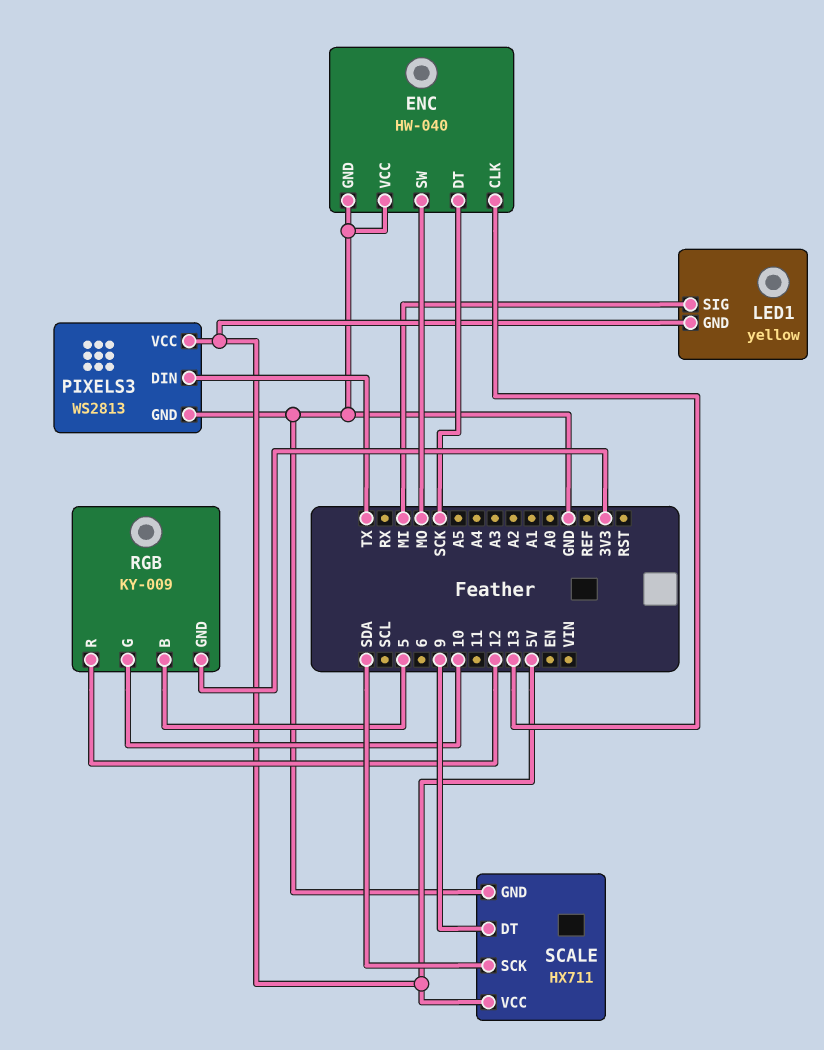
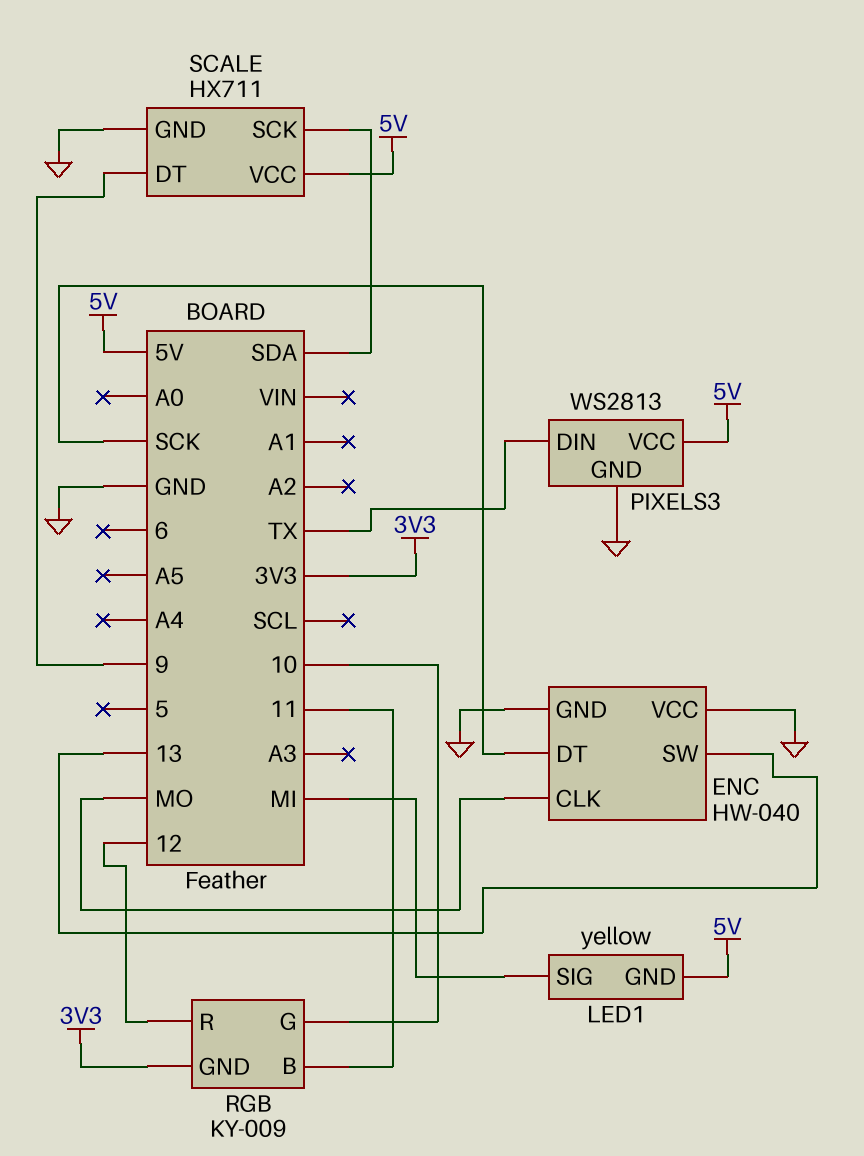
ENC pin CLK: 13 -> MO
ENC pin SW: MO -> 13
RGB pin B: 5 -> 11

